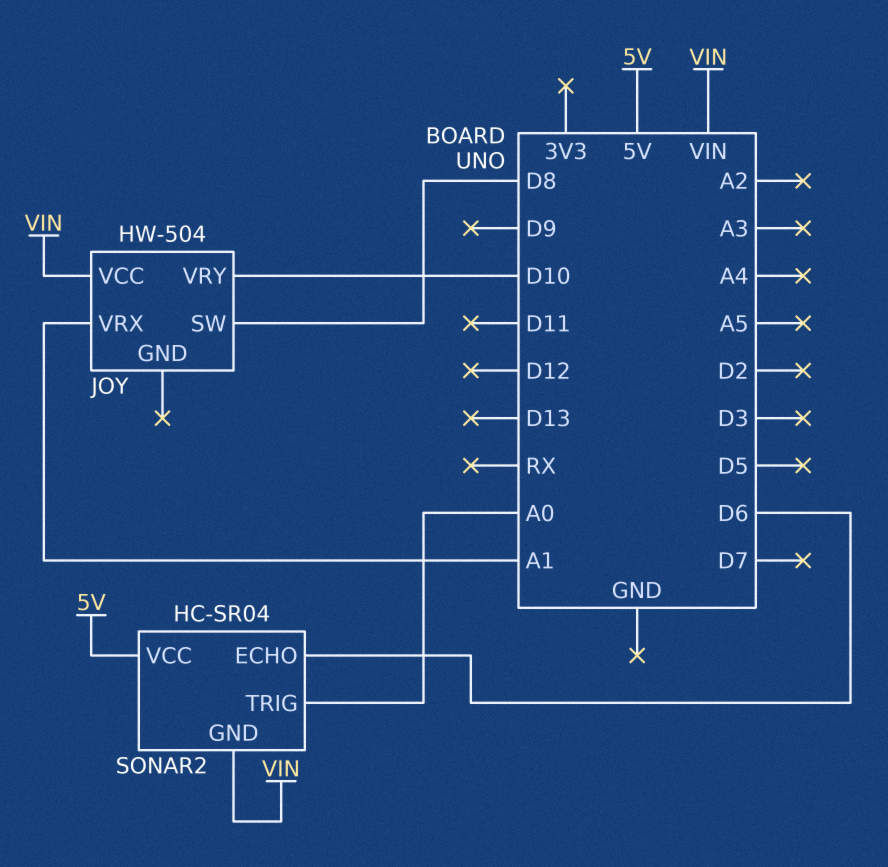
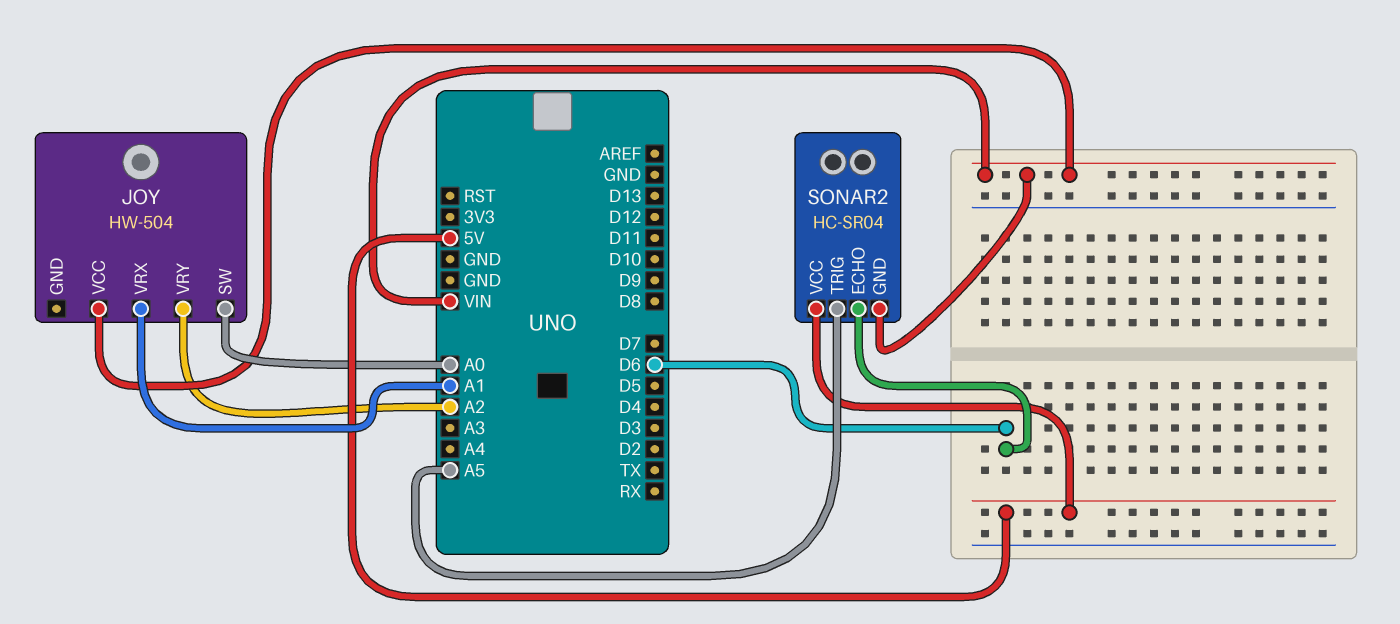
JOY pin SW: D8 -> A0
JOY pin VRY: D10 -> A2
SONAR2 pin TRIG: A0 -> A5

